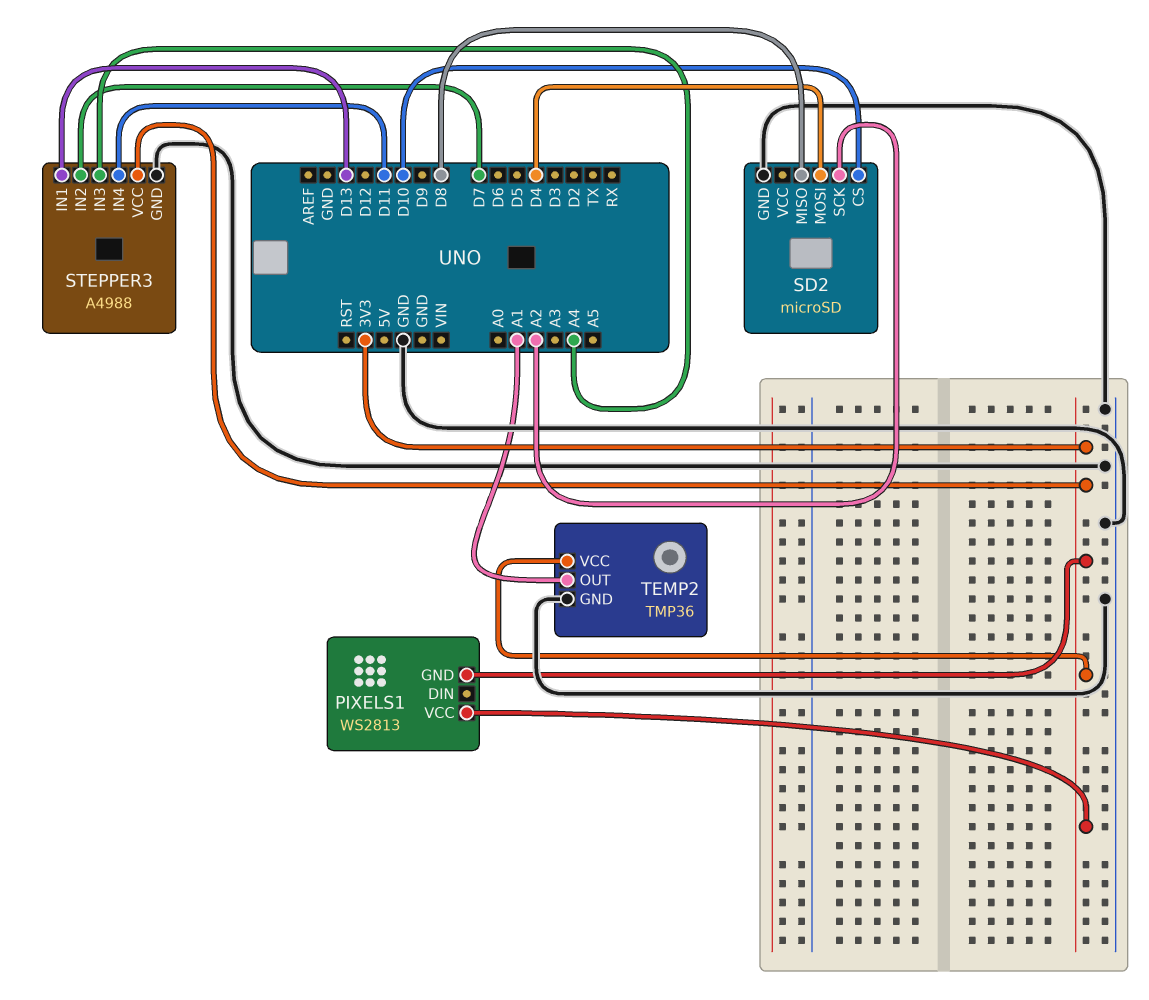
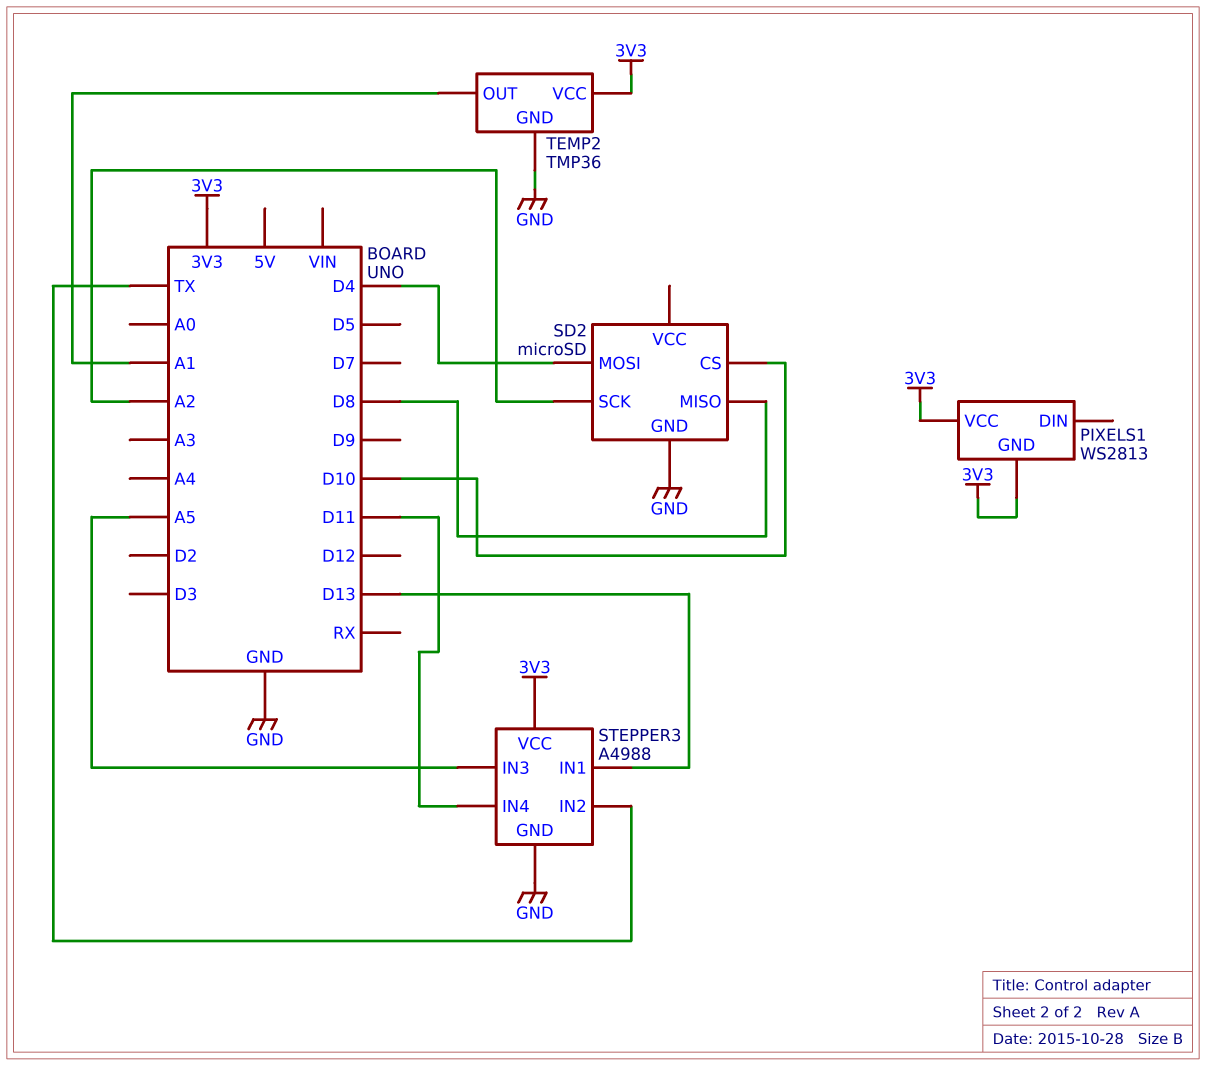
STEPPER3 pin IN2: D7 -> TX
STEPPER3 pin IN3: A4 -> A5

